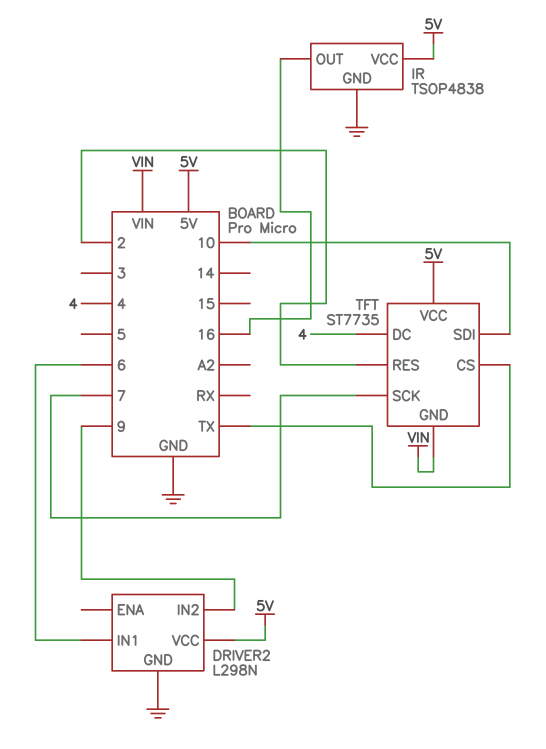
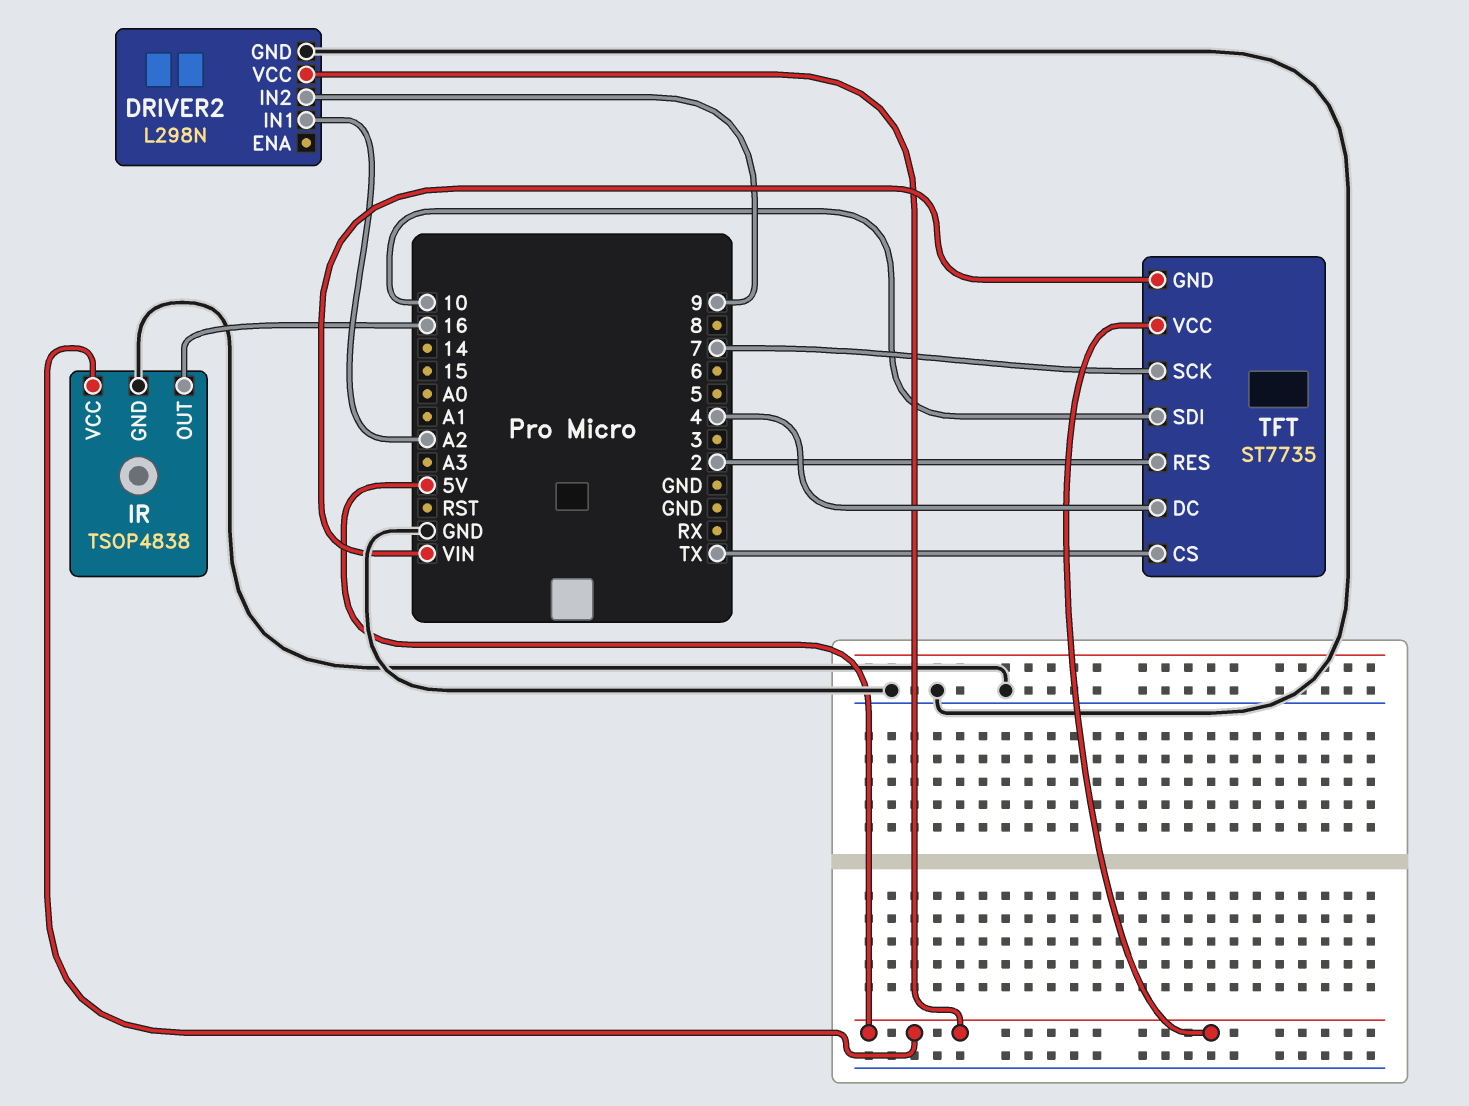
DRIVER2 pin IN1: 6 -> A2

